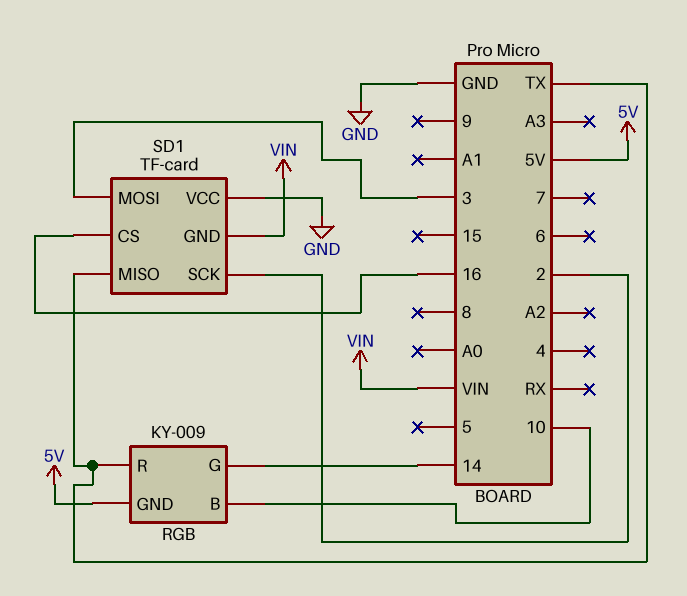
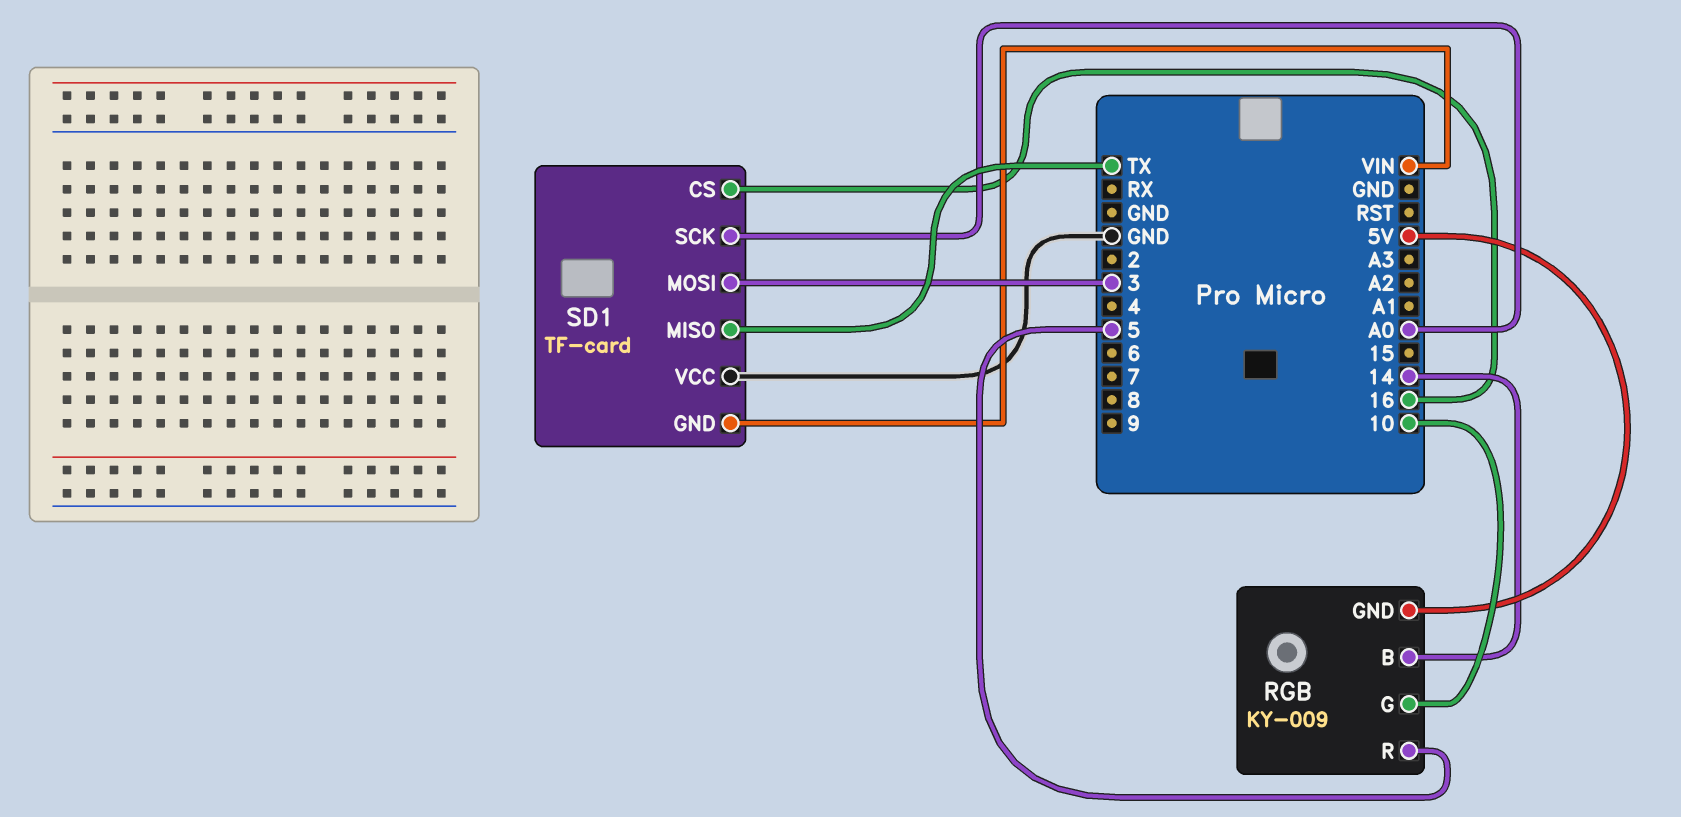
RGB pin B: 10 -> 14
RGB pin G: 14 -> 10
RGB pin R: TX -> 5
SD1 pin SCK: 2 -> A0

